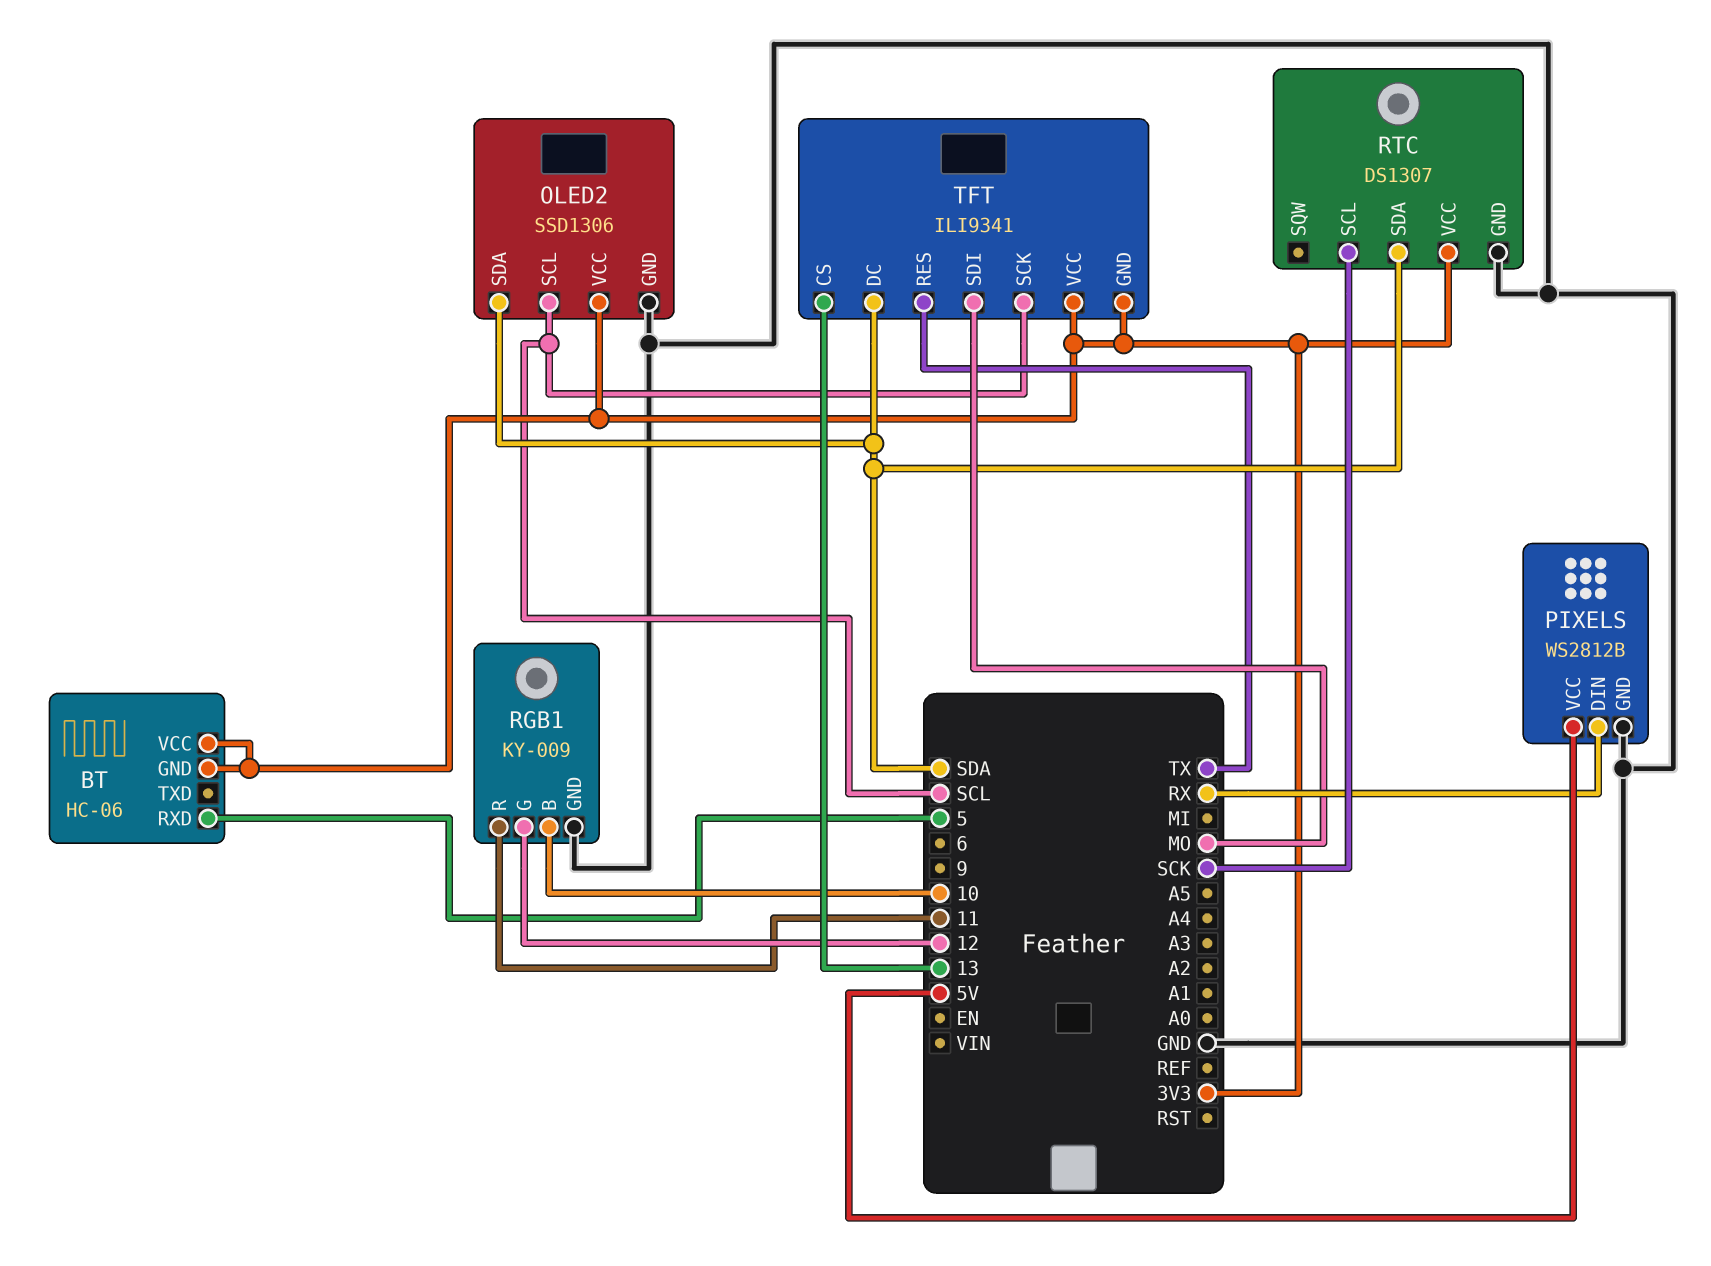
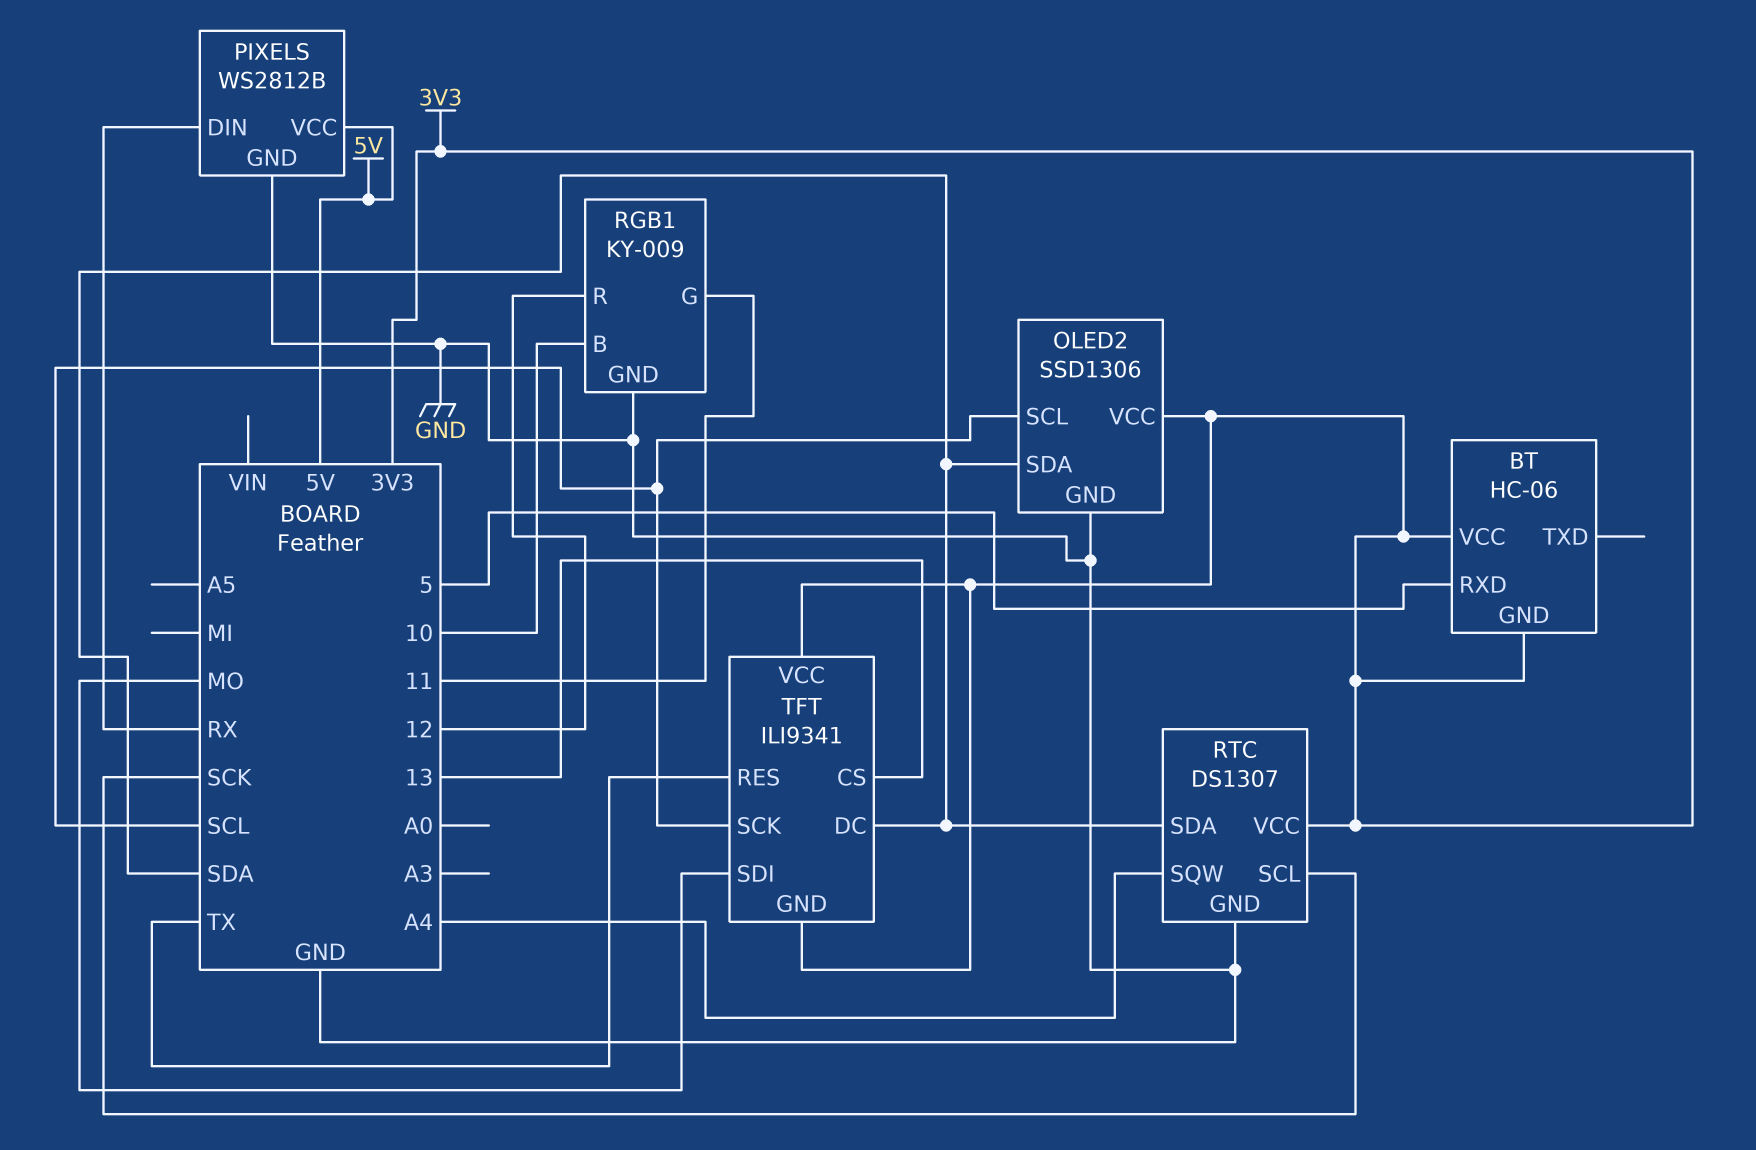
RGB1 pin G: 12 -> 11
RGB1 pin R: 11 -> 12
RTC pin SQW: none -> A4

